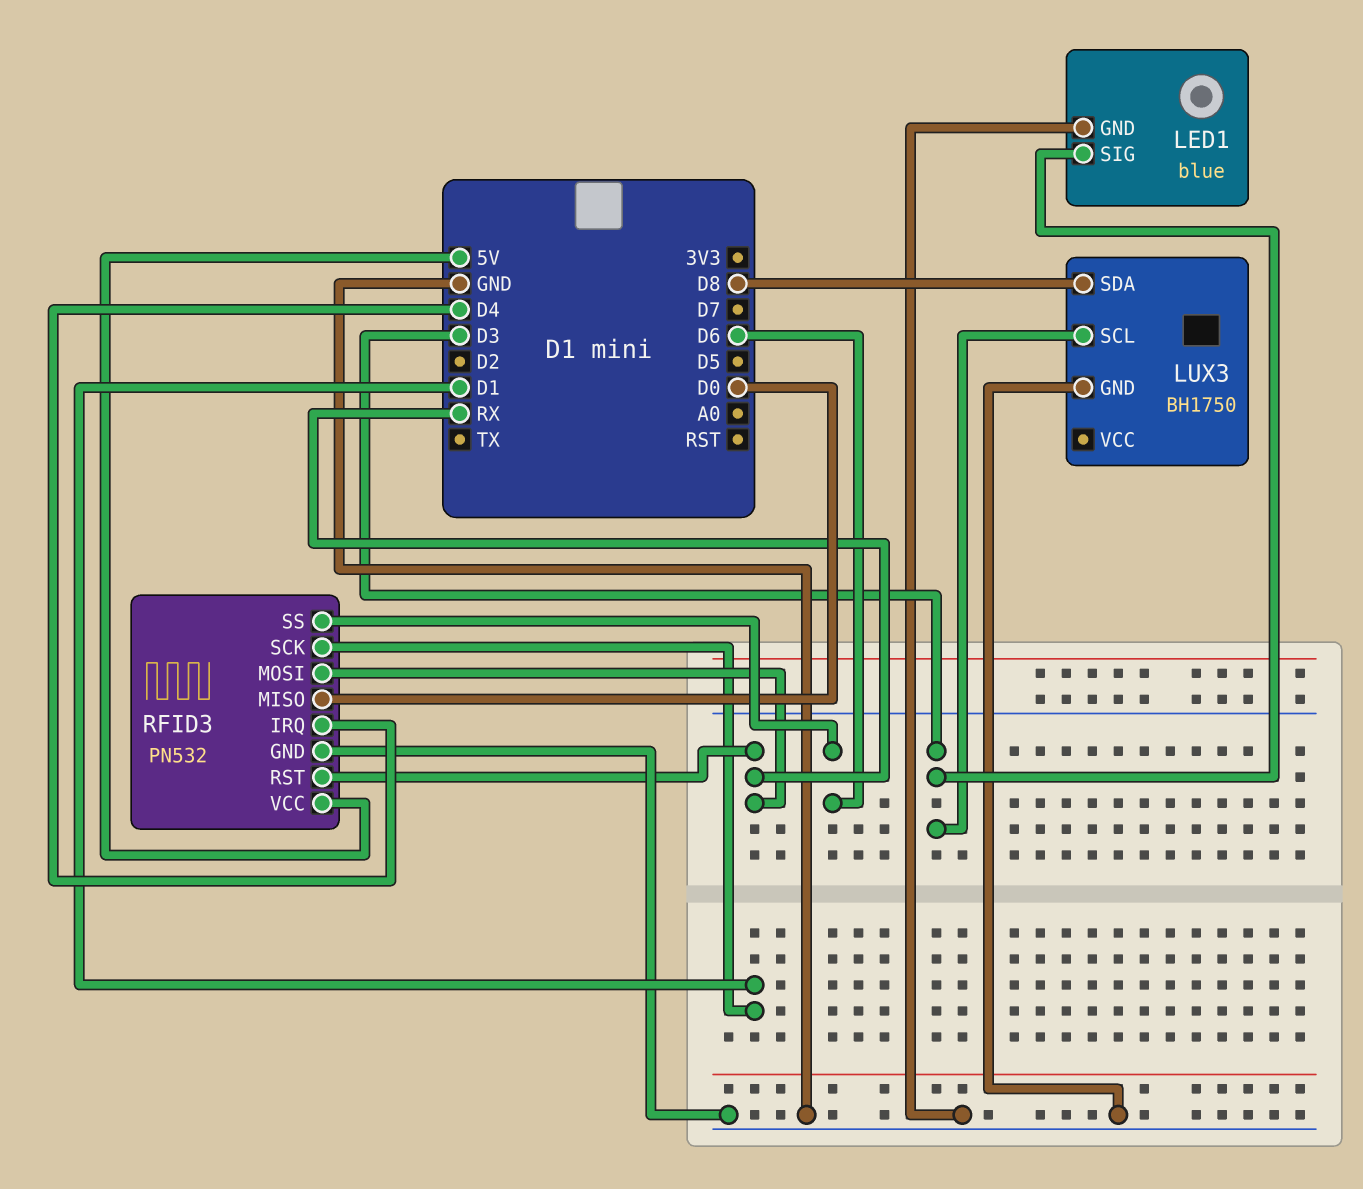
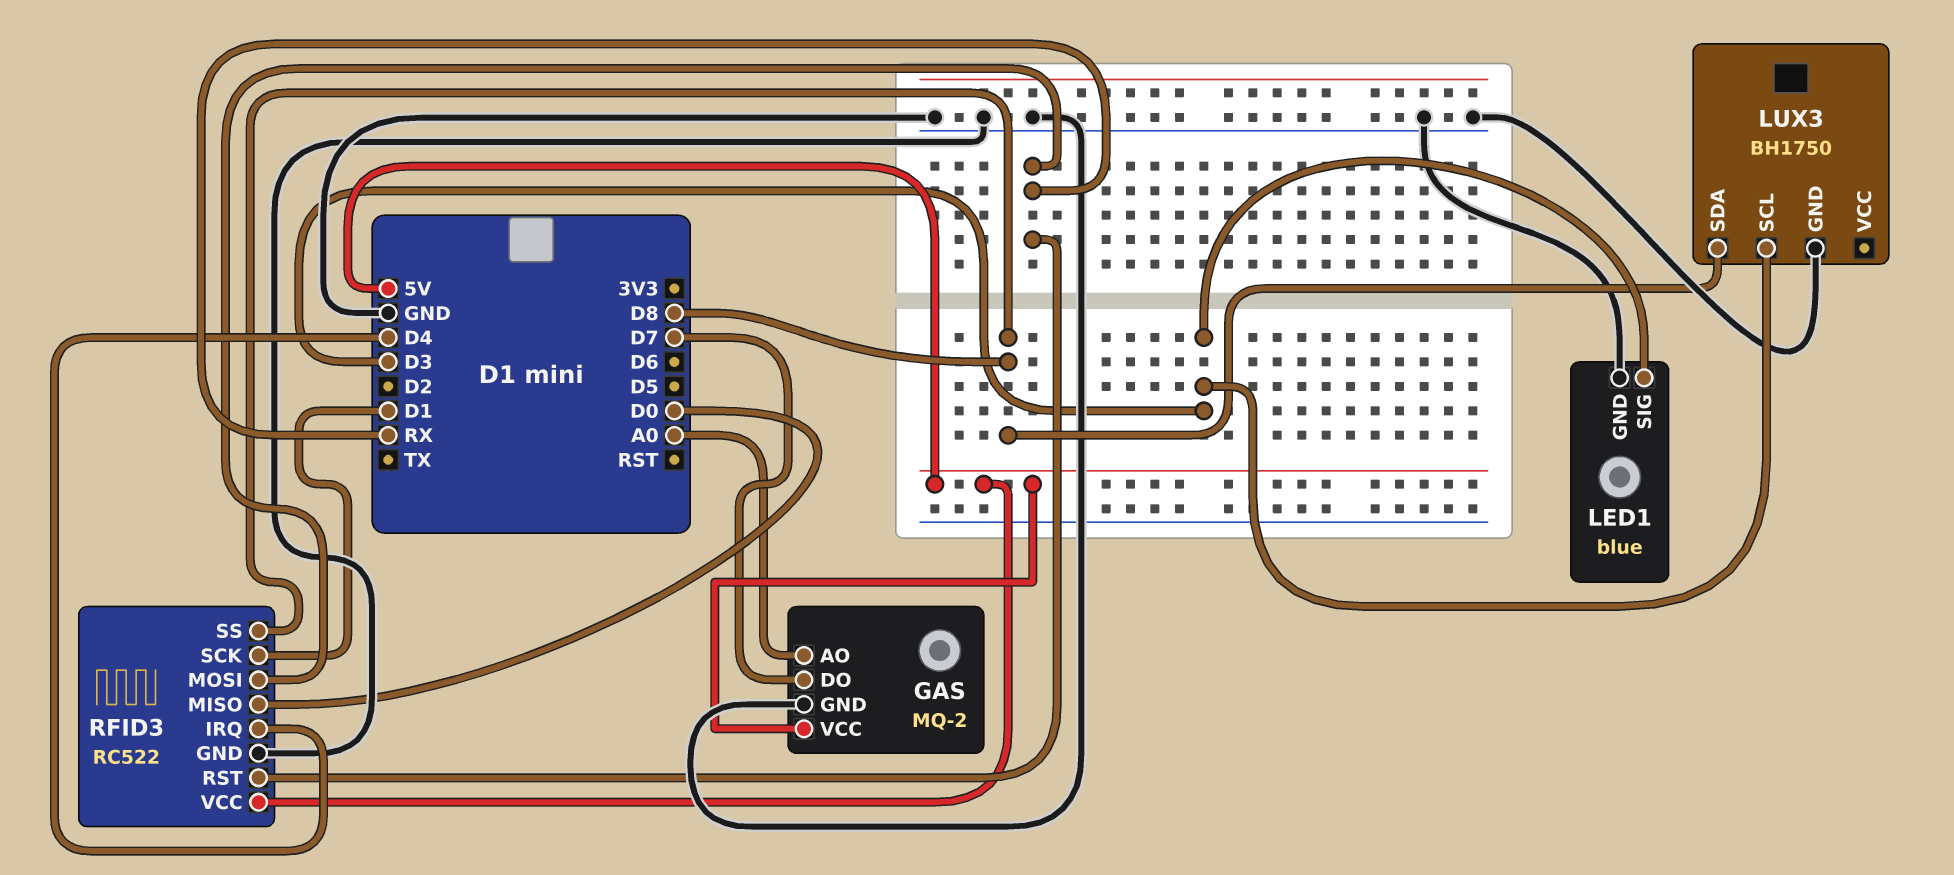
GAS: none -> MQ-2
GAS pin AO: none -> A0
GAS pin DO: none -> D7
GAS pin GND: none -> GND
GAS pin VCC: none -> 5V
RFID3: PN532 -> RC522
RFID3 pin SS: D6 -> D8

